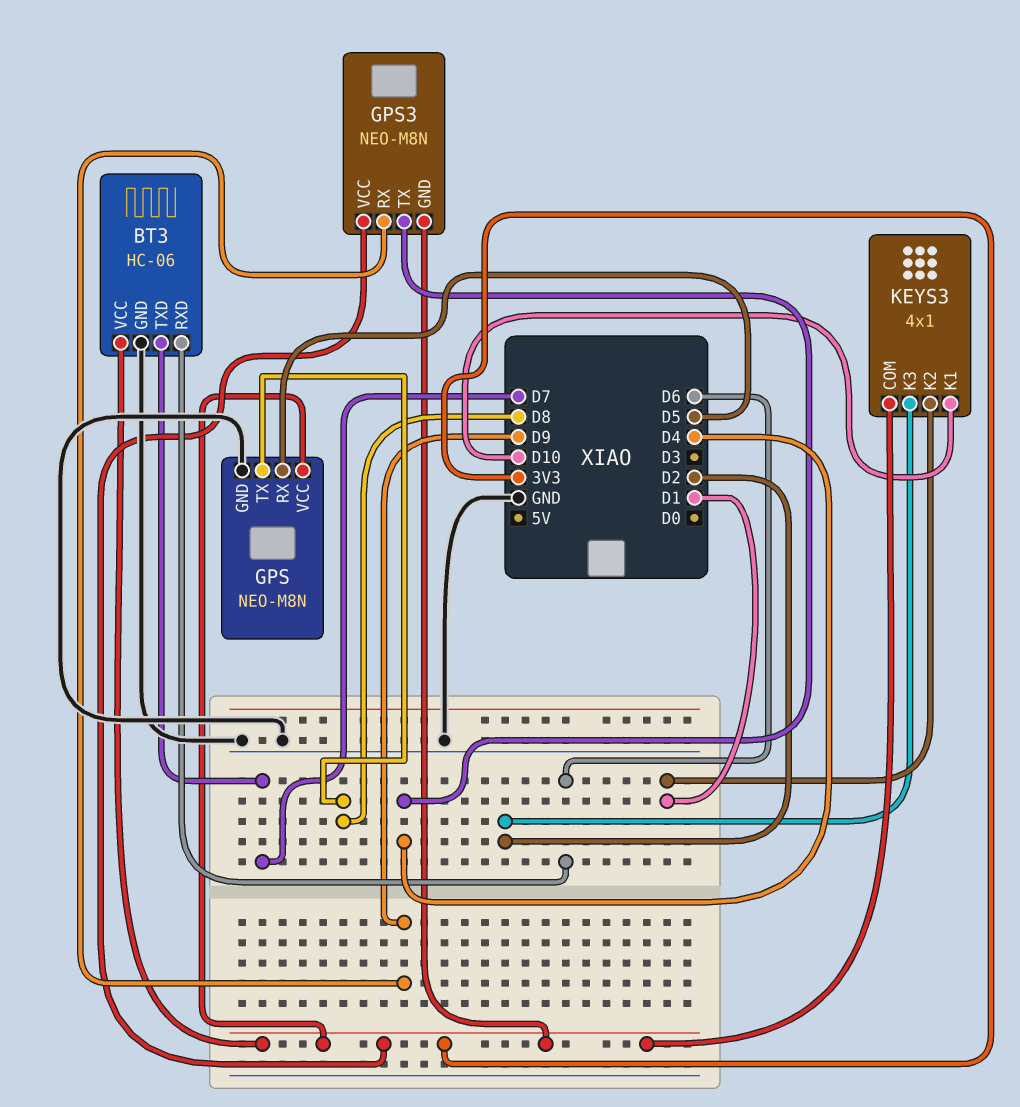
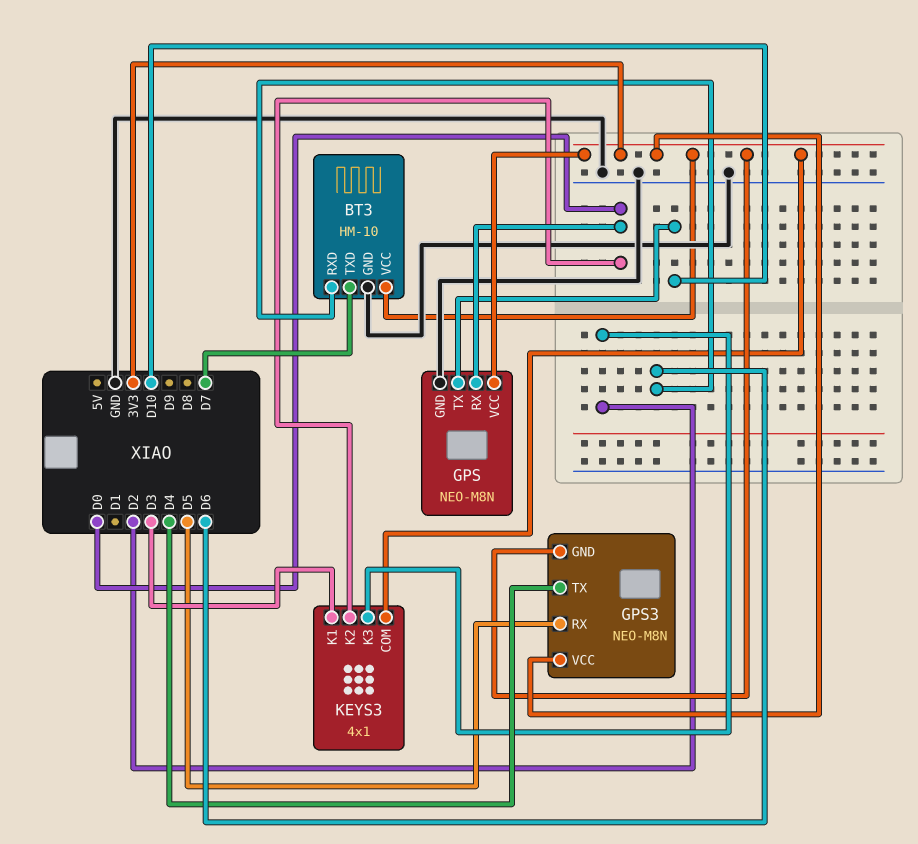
BT3: HC-06 -> HM-10
GPS pin RX: D5 -> D0
GPS pin TX: D8 -> D10
GPS3 pin RX: D9 -> D5
KEYS3 pin K1: D10 -> D3
KEYS3 pin K2: D1 -> D0

